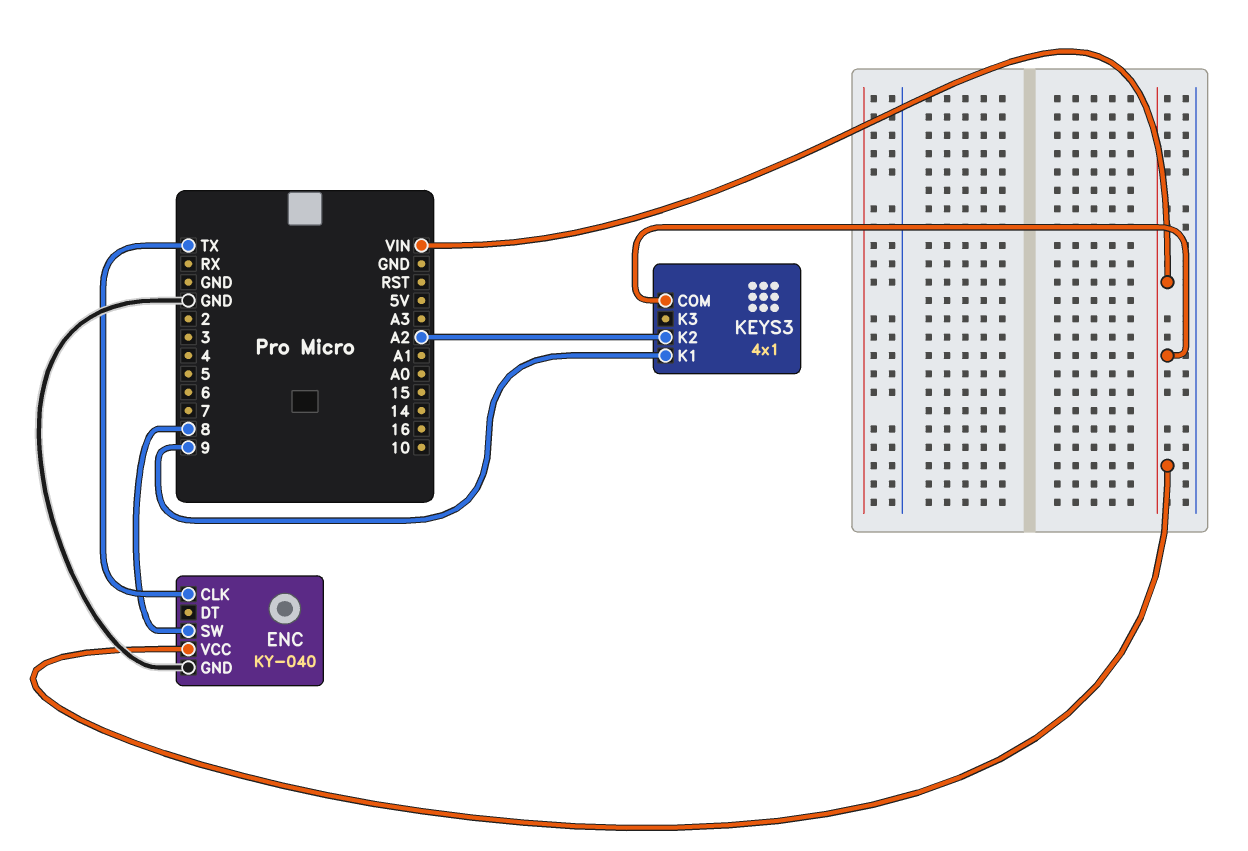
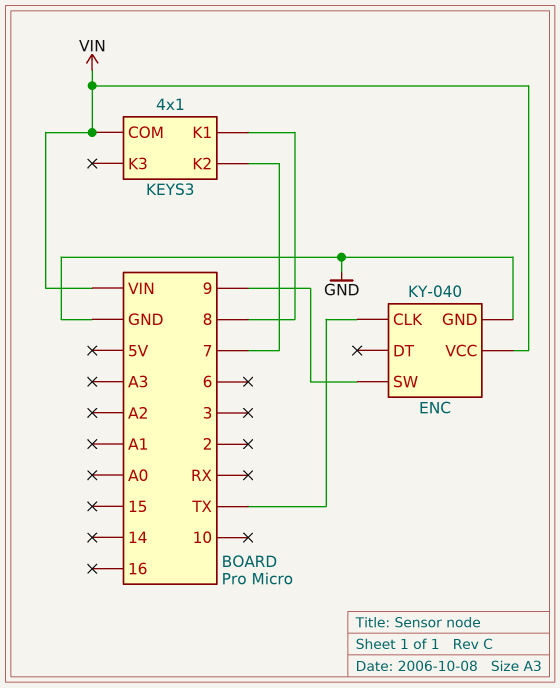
ENC pin SW: 8 -> 9
KEYS3 pin K1: 9 -> 8
KEYS3 pin K2: A2 -> 7

